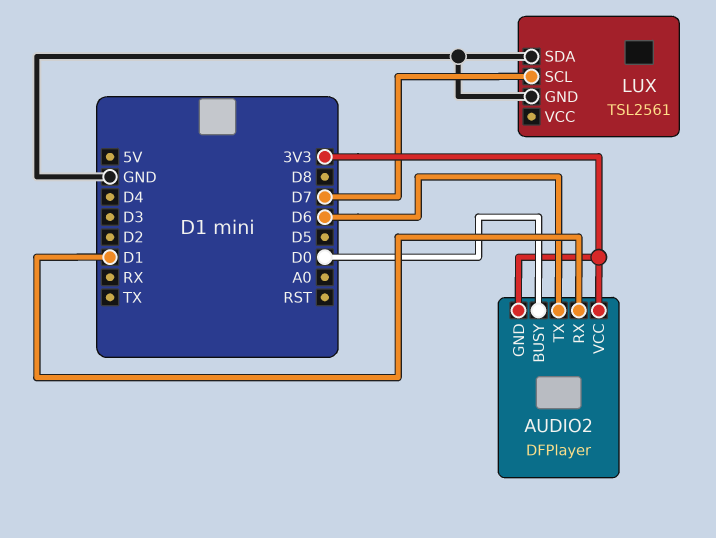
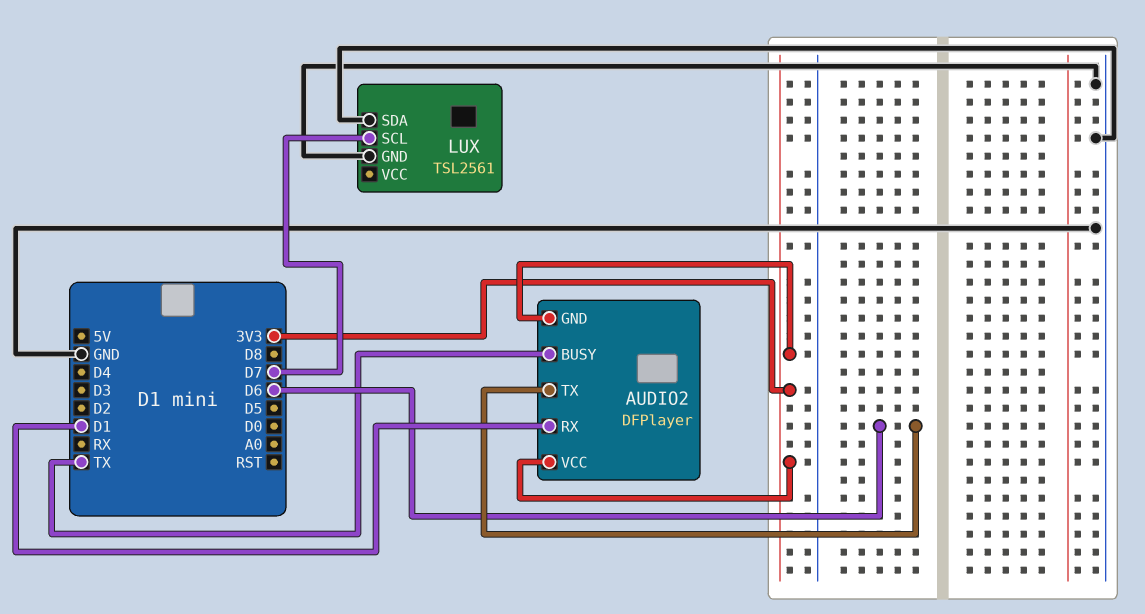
AUDIO2 pin BUSY: D0 -> TX

